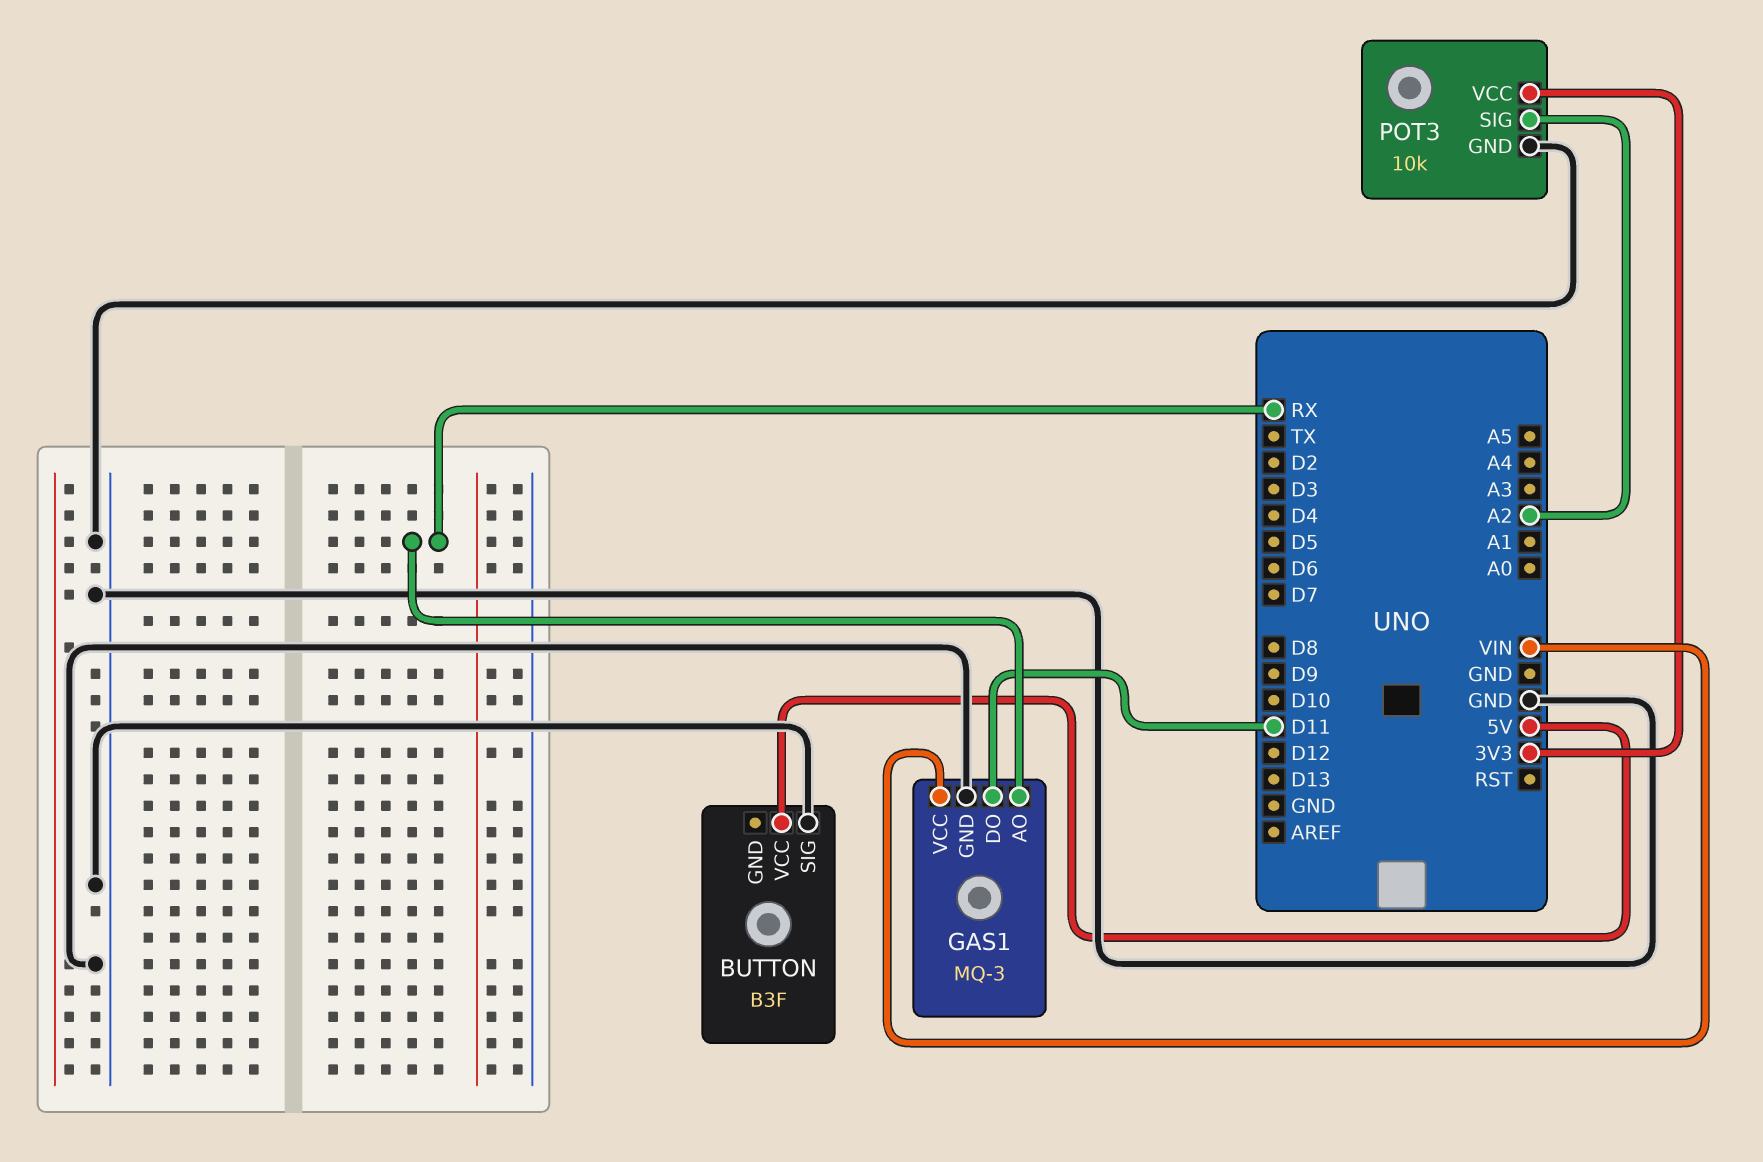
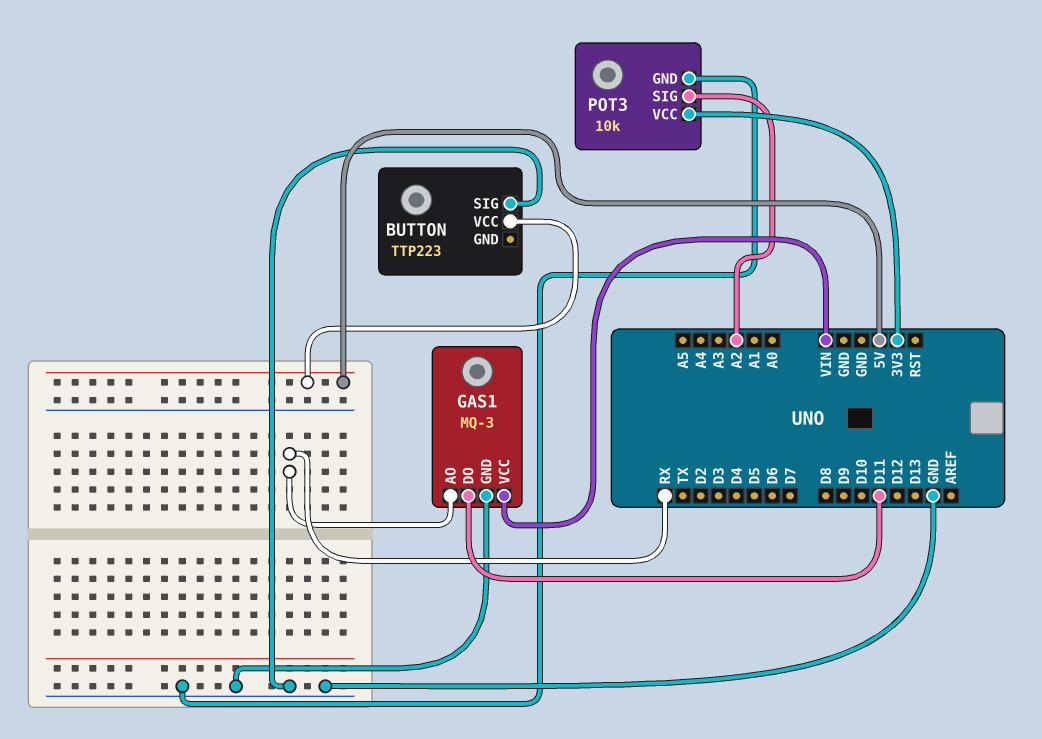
BUTTON: B3F -> TTP223

